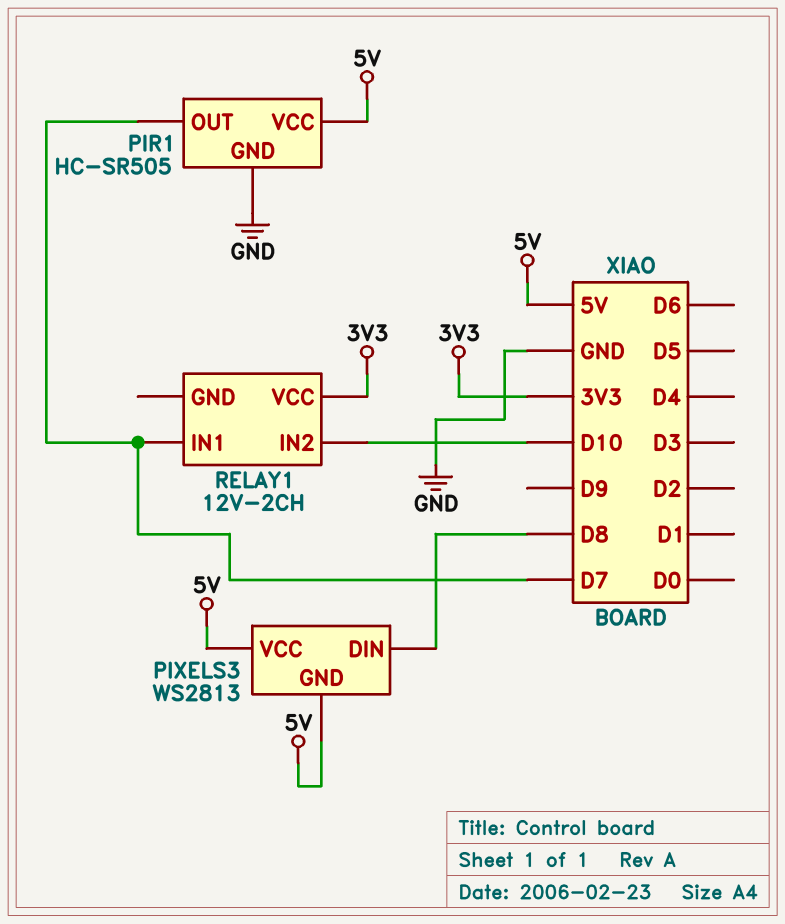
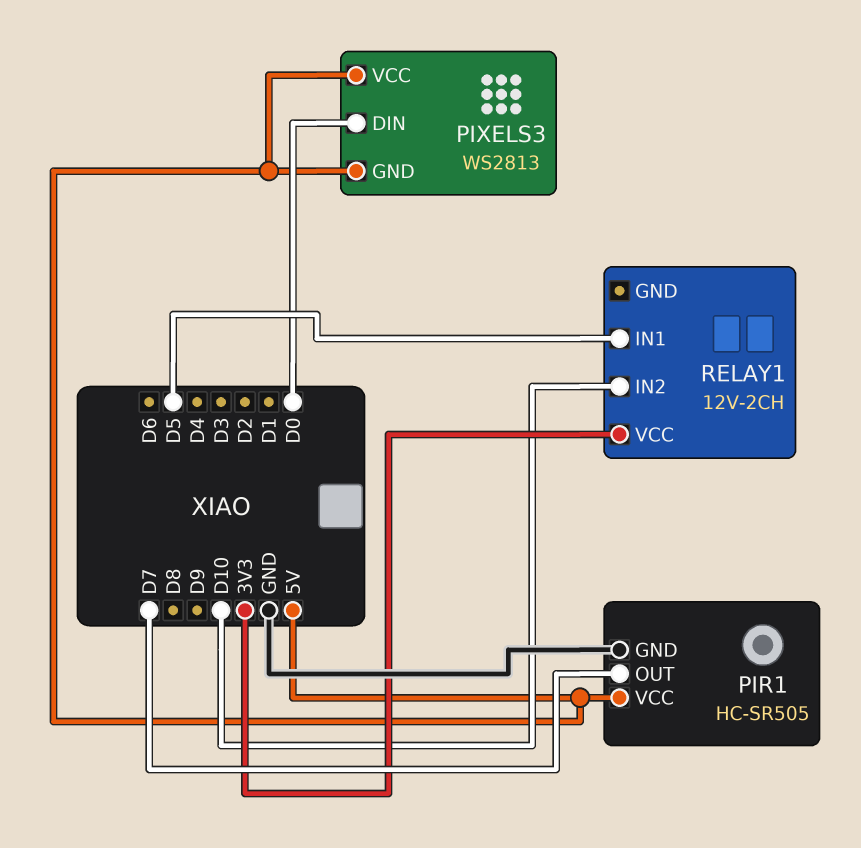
PIXELS3 pin DIN: D8 -> D0
RELAY1 pin IN1: D7 -> D5

